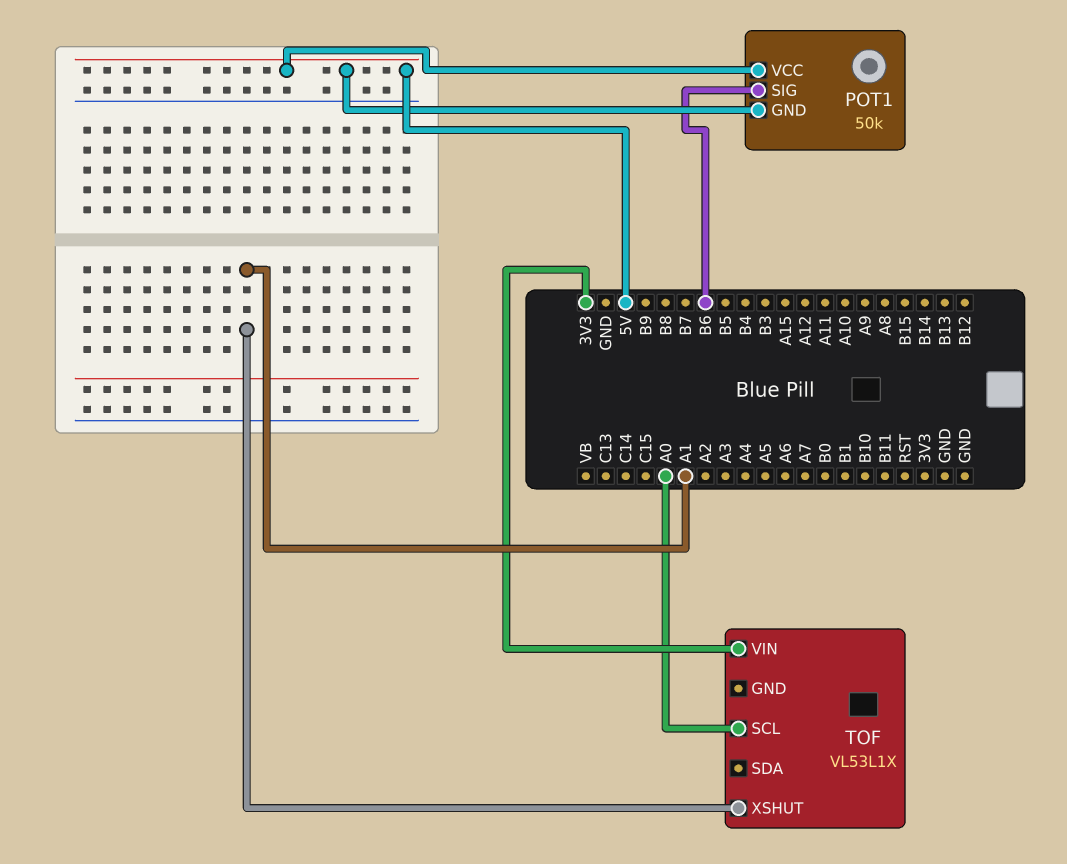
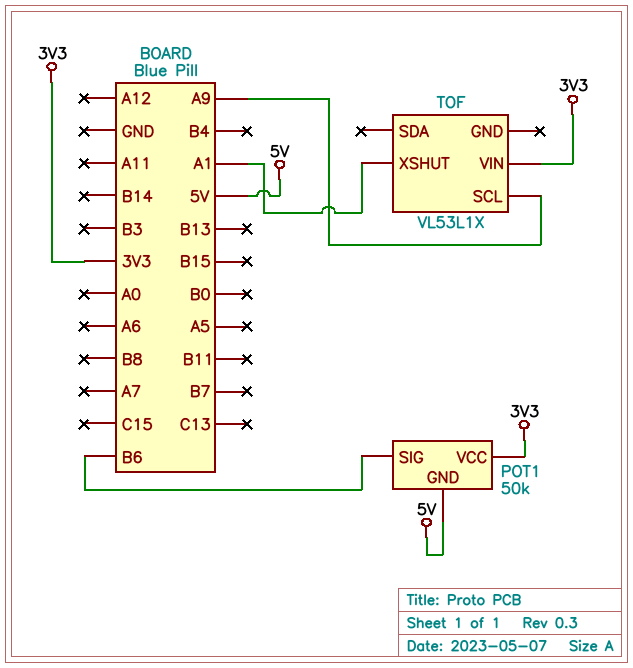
POT1 pin VCC: 5V -> 3V3
TOF pin SCL: A0 -> A9

